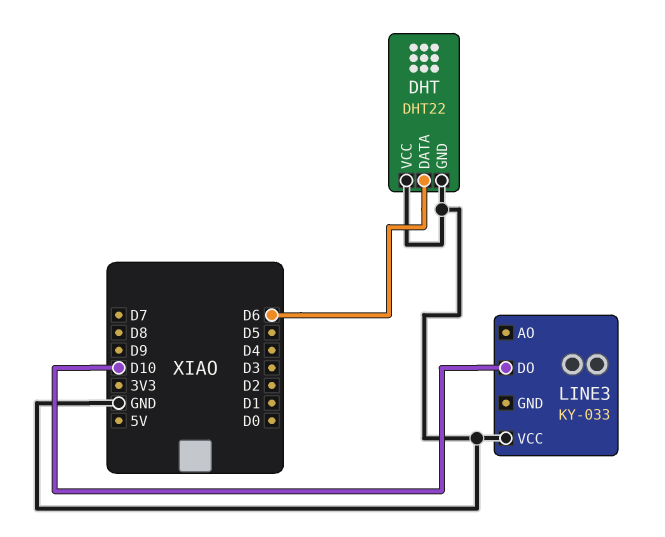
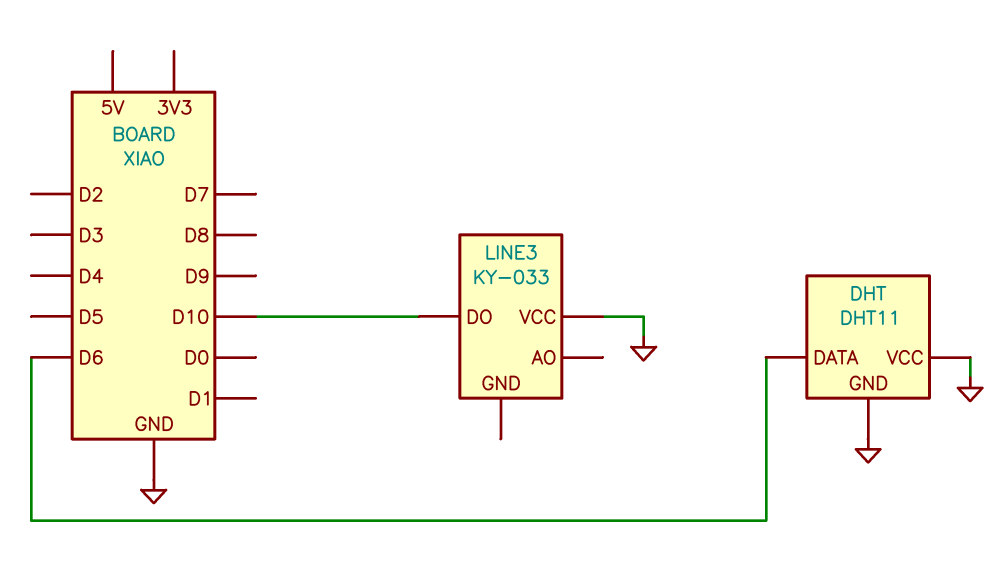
DHT: DHT22 -> DHT11

